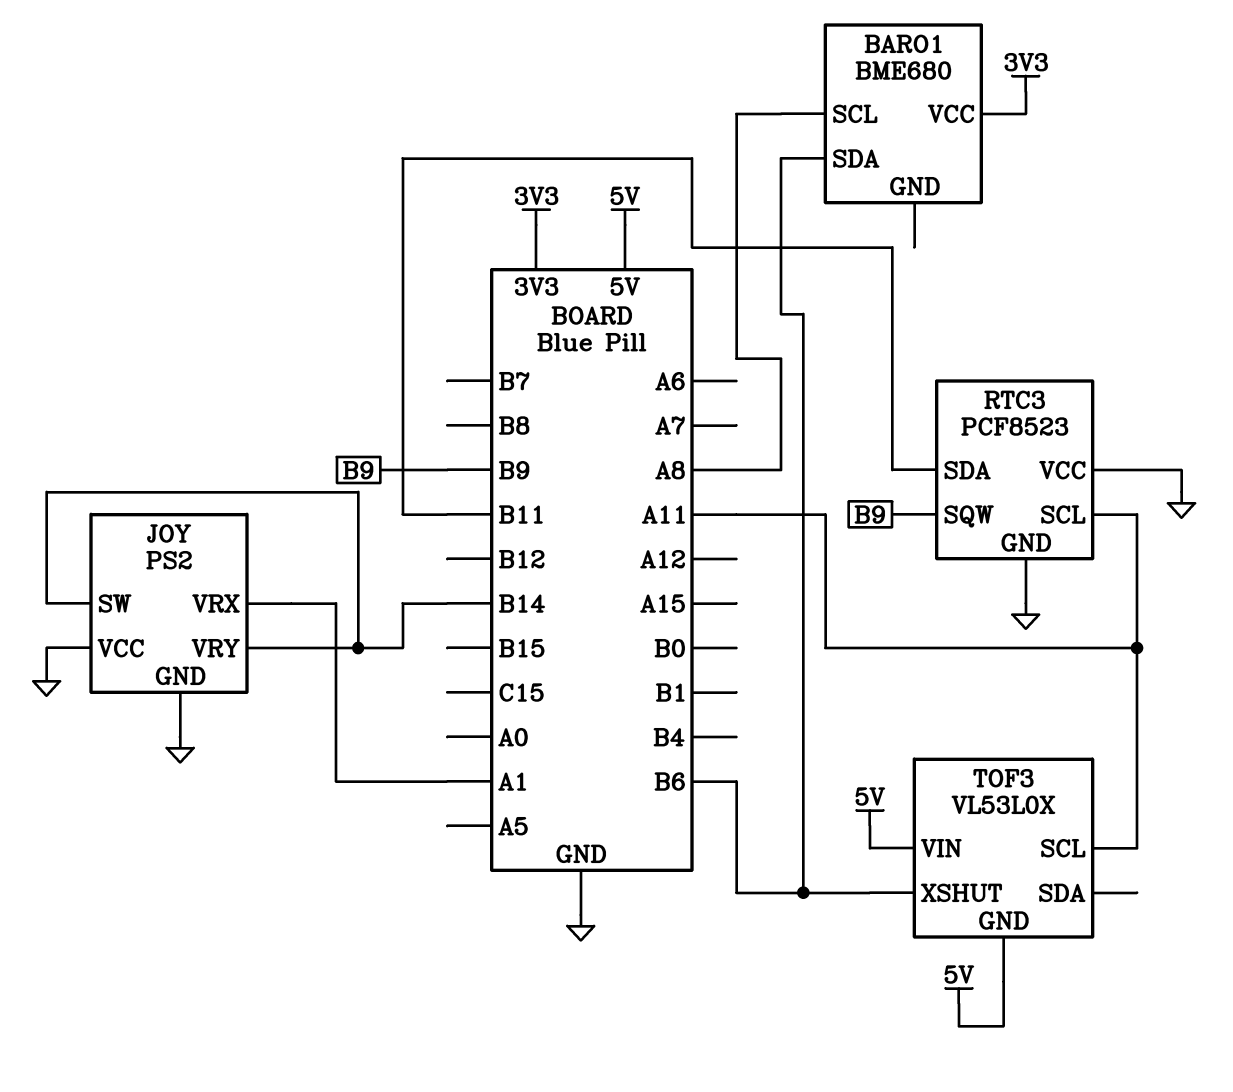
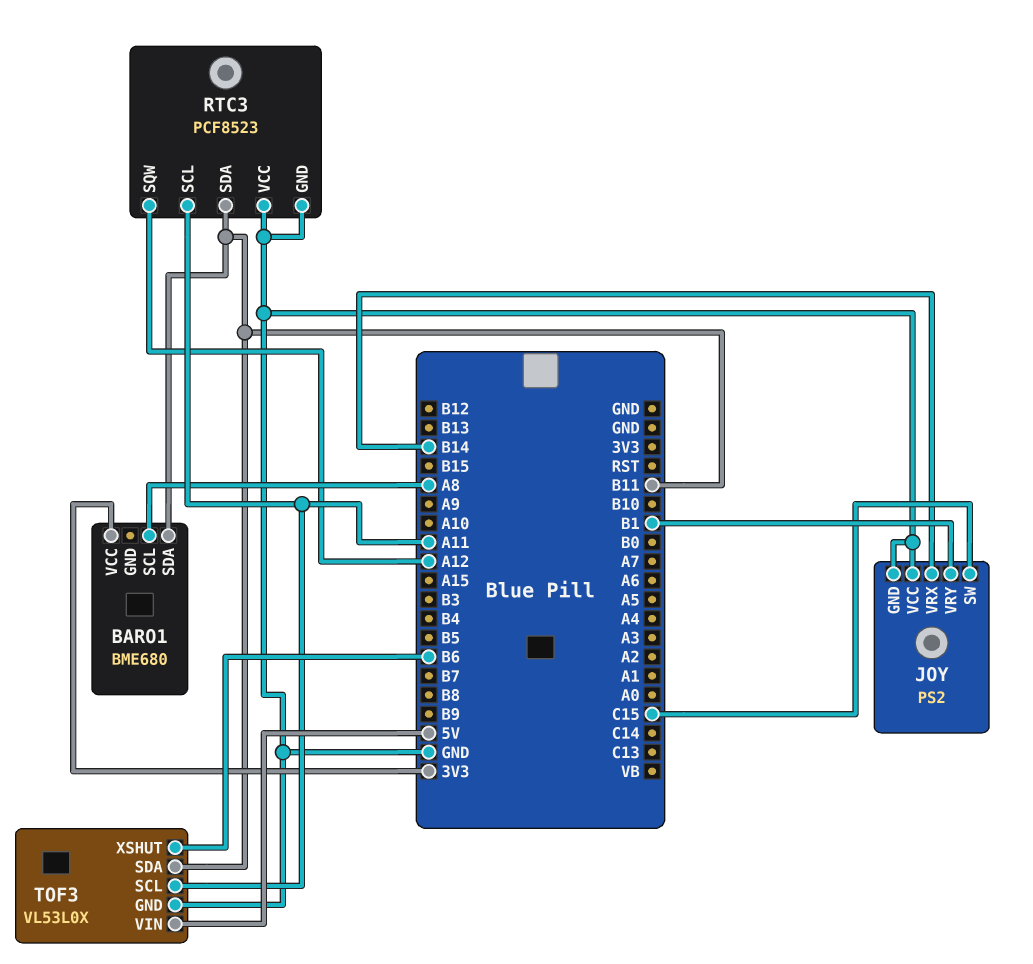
BARO1 pin SDA: B6 -> B11
JOY pin SW: B14 -> C15
JOY pin VRX: A1 -> B14
JOY pin VRY: B14 -> B1
RTC3 pin SQW: B9 -> A12
TOF3 pin GND: 5V -> GND
TOF3 pin SDA: none -> B11

